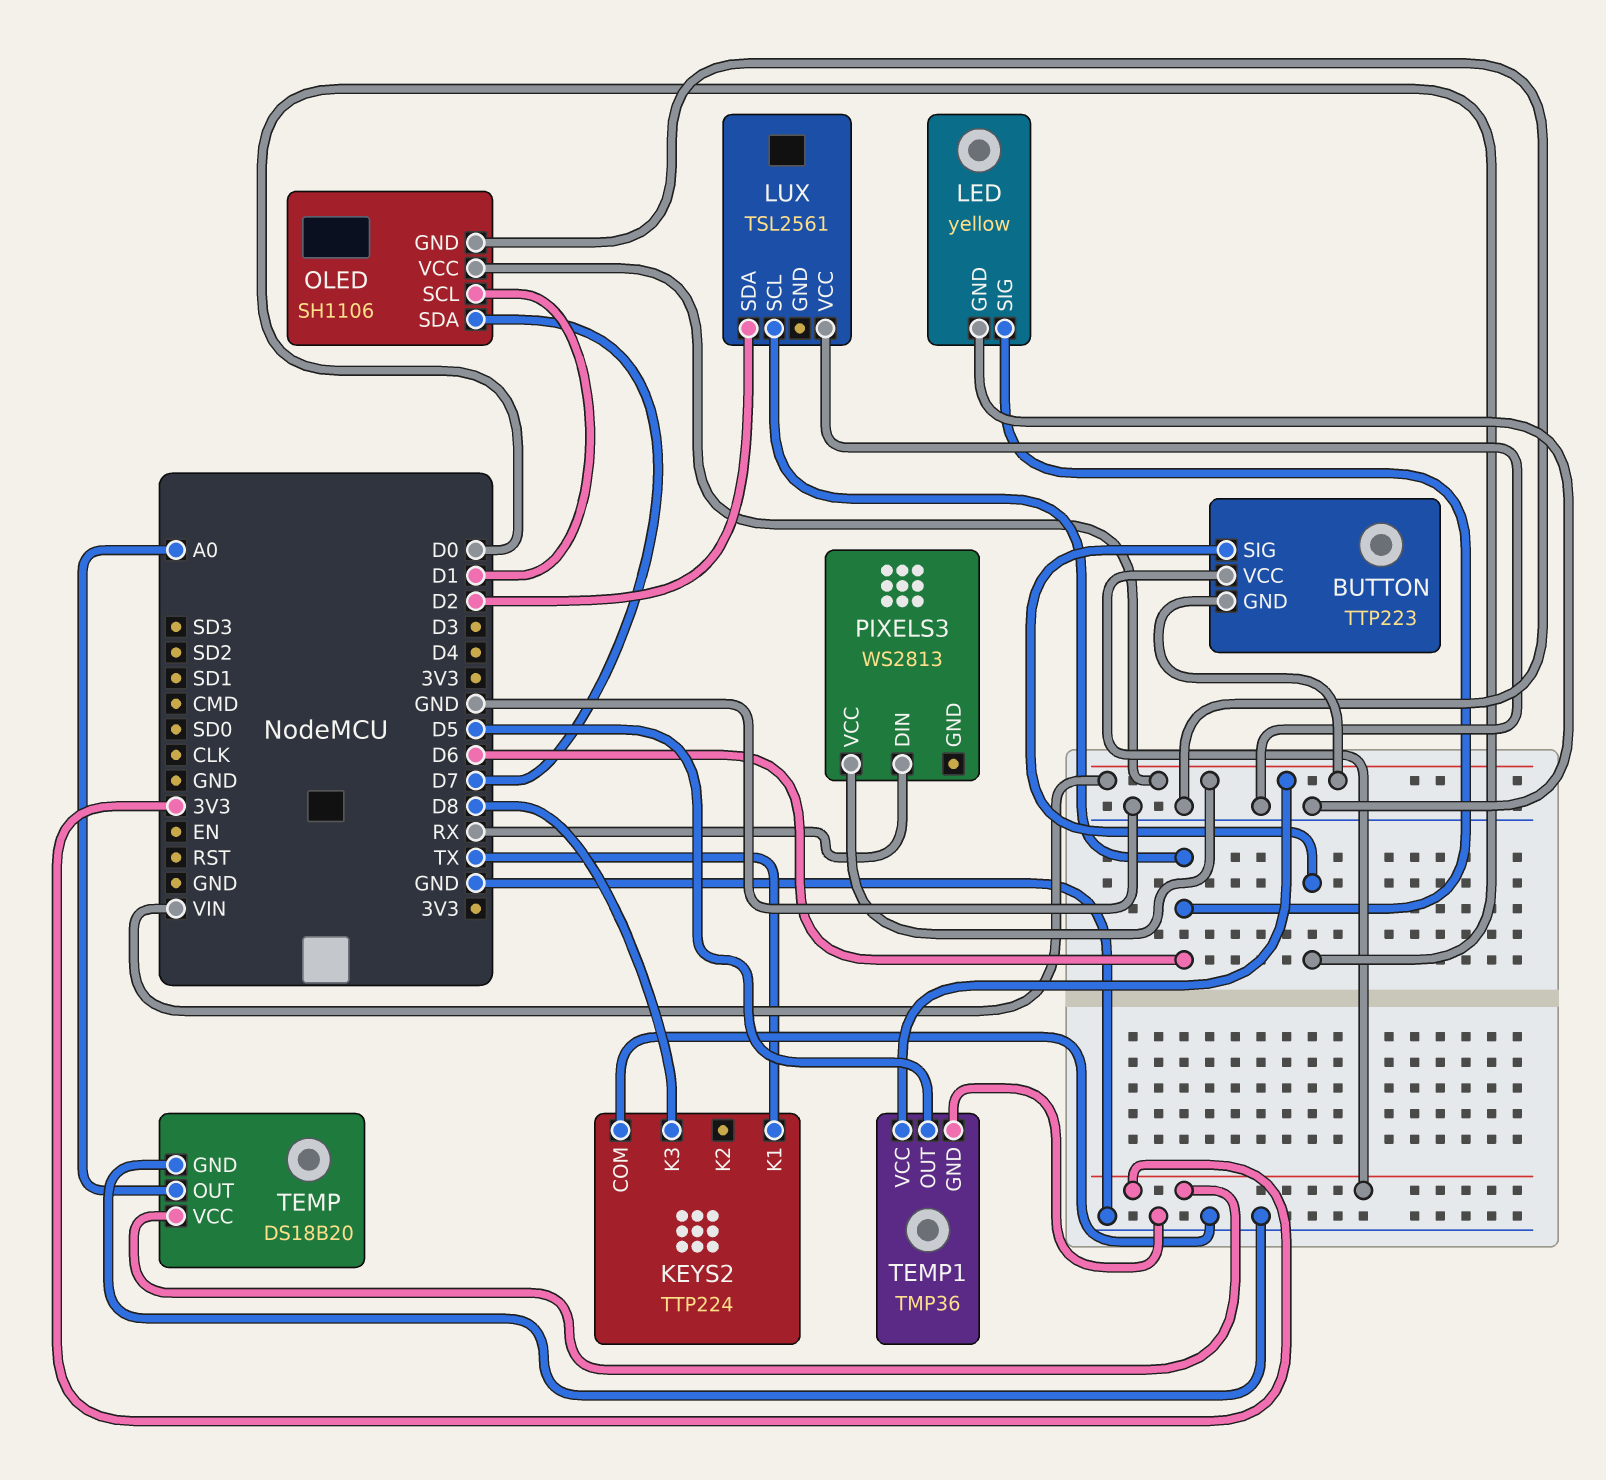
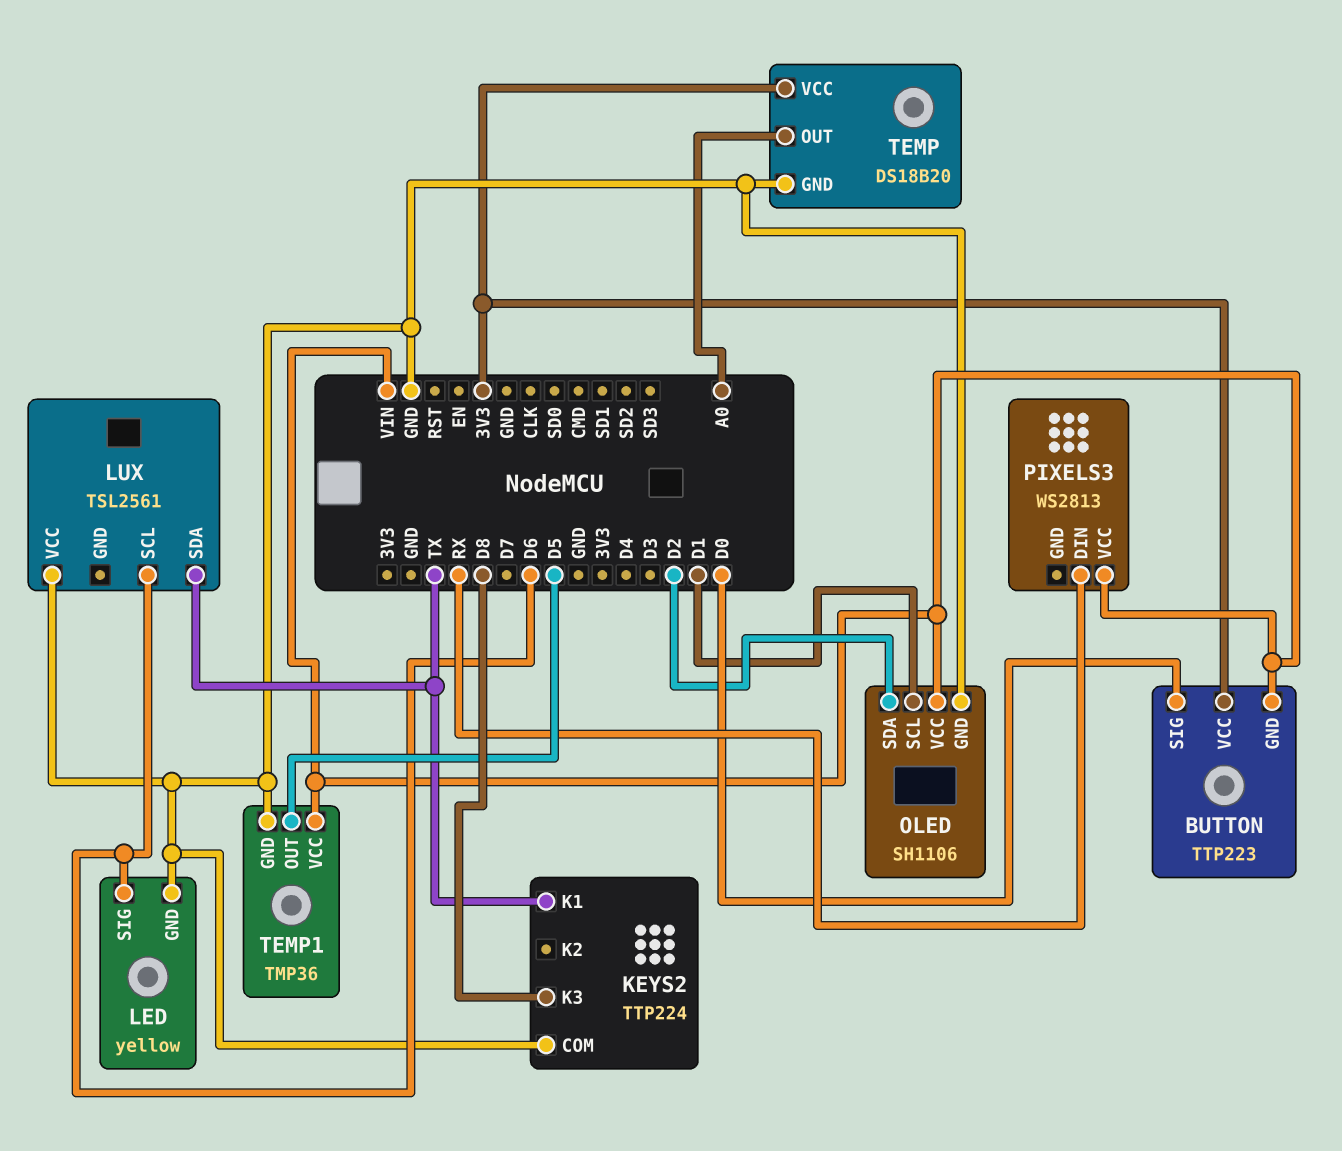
LUX pin SDA: D2 -> TX
OLED pin SDA: D7 -> D2

